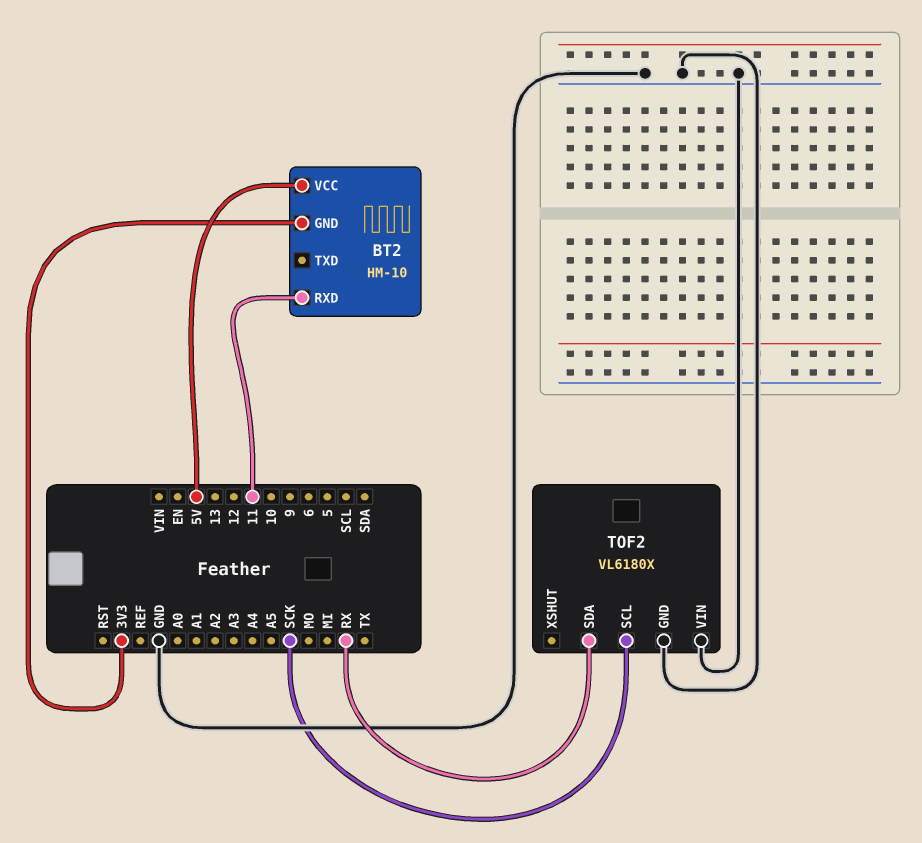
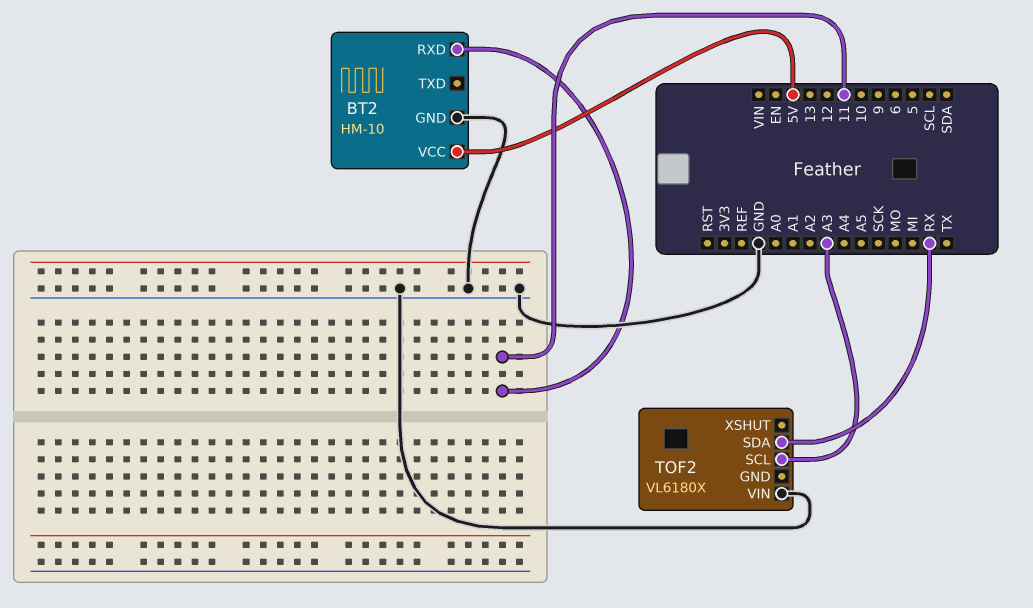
BT2 pin GND: 3V3 -> GND
TOF2 pin GND: GND -> none
TOF2 pin SCL: SCK -> A3

